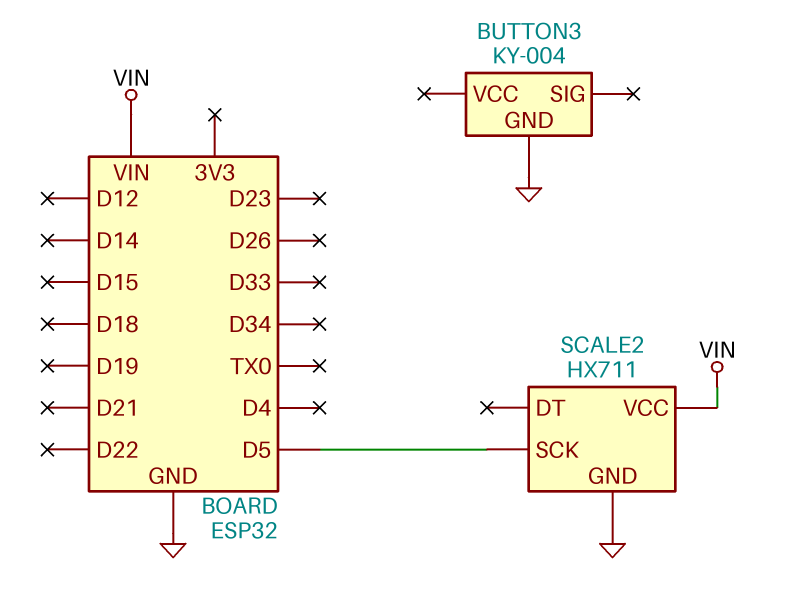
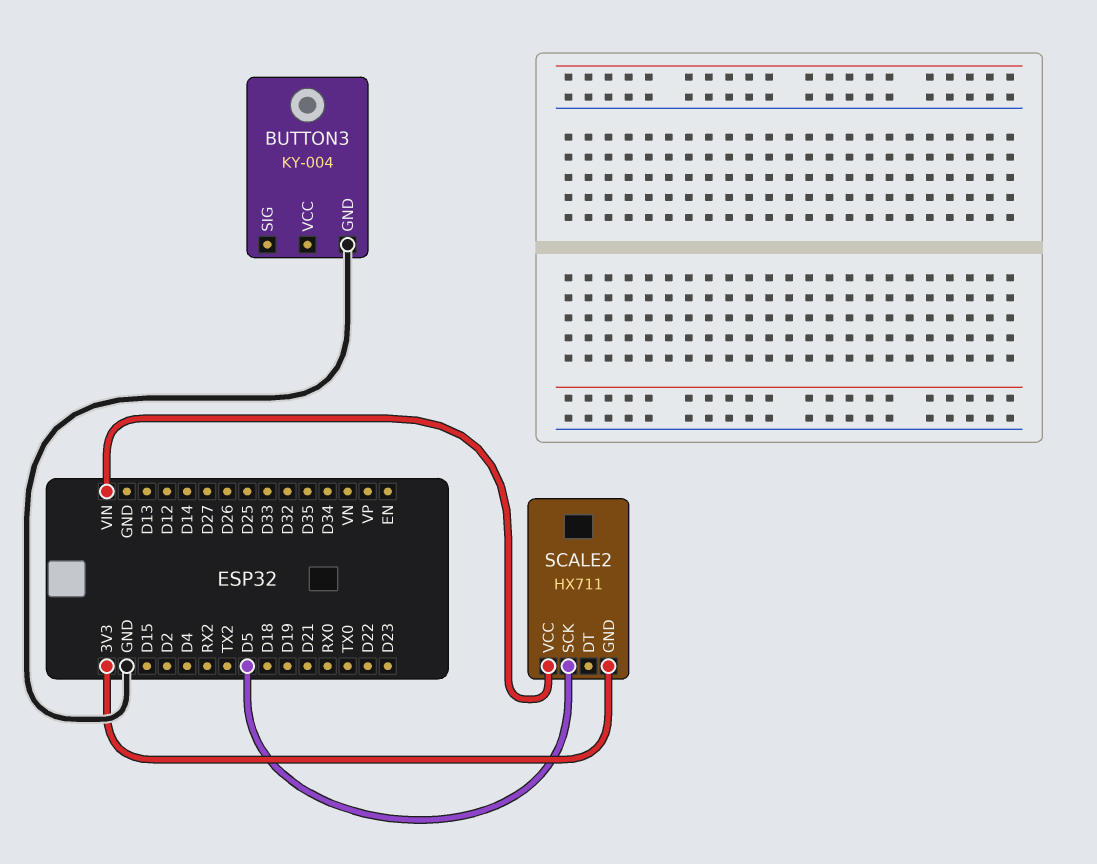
SCALE2 pin GND: GND -> 3V3

